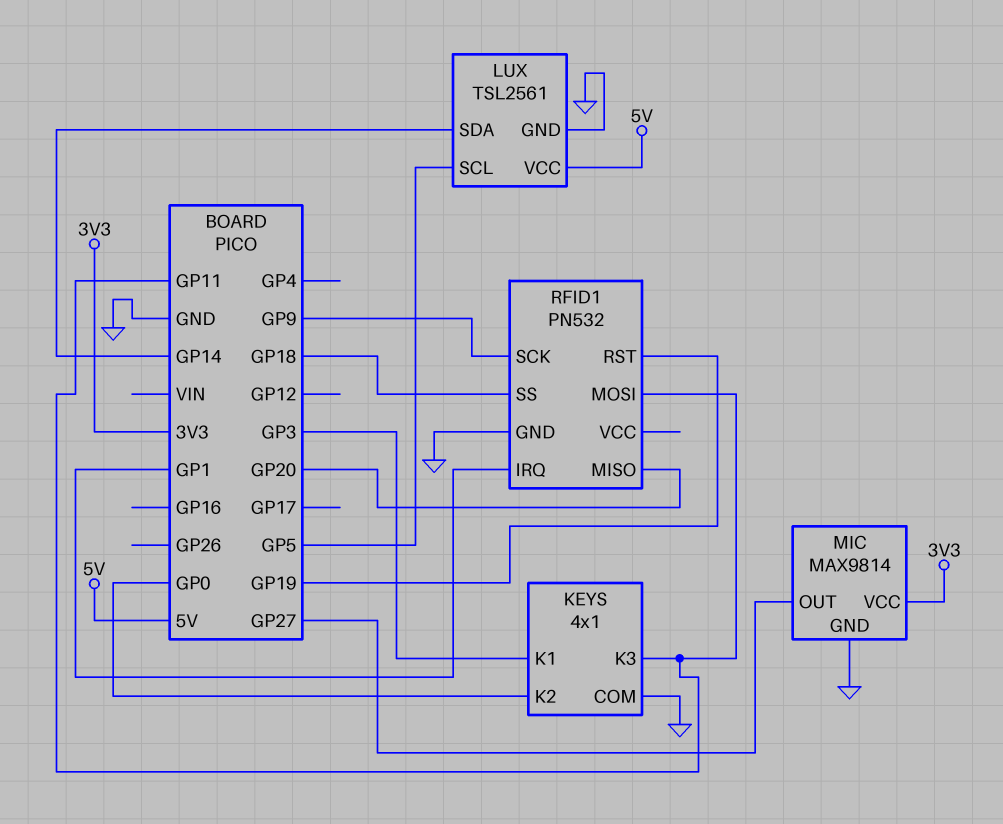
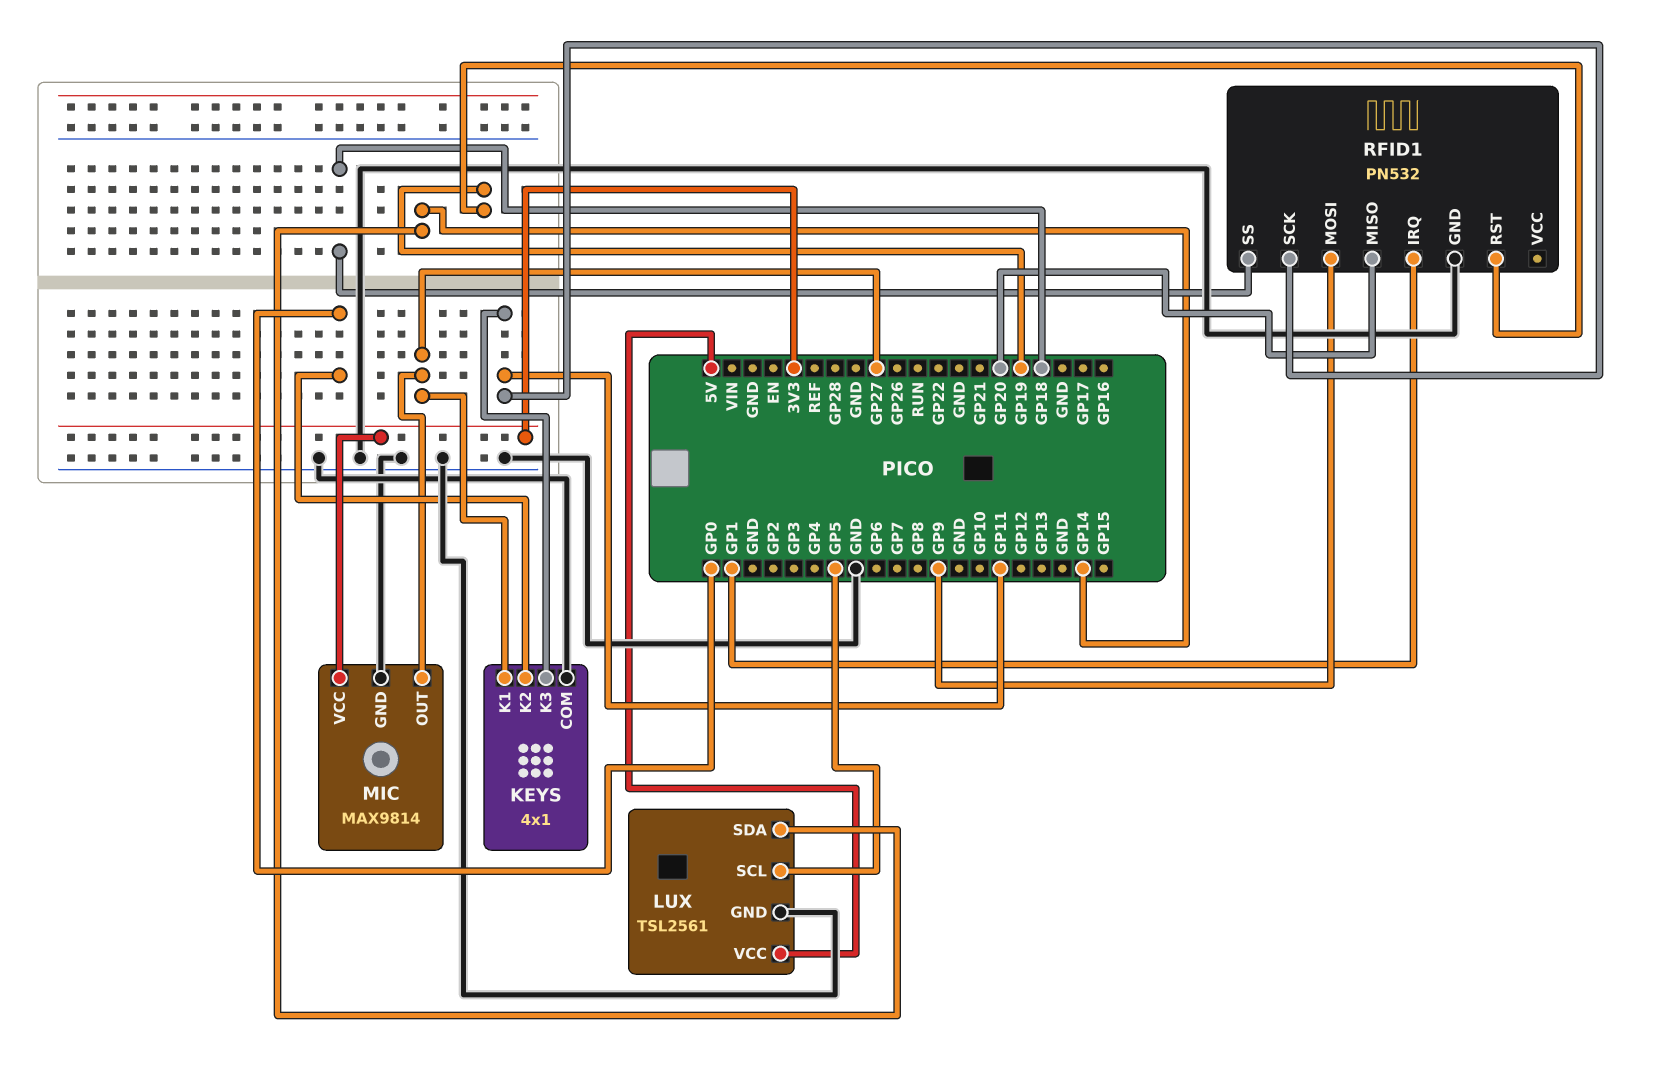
KEYS pin K1: GP3 -> GP27
RFID1 pin MOSI: GP11 -> GP9
RFID1 pin SCK: GP9 -> GP11

